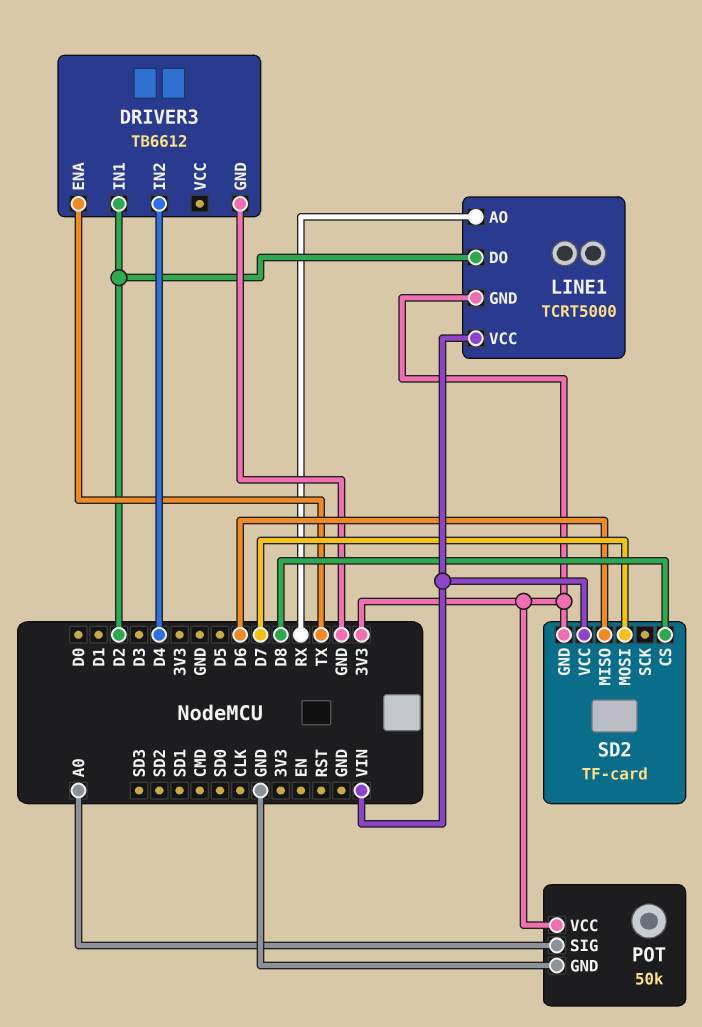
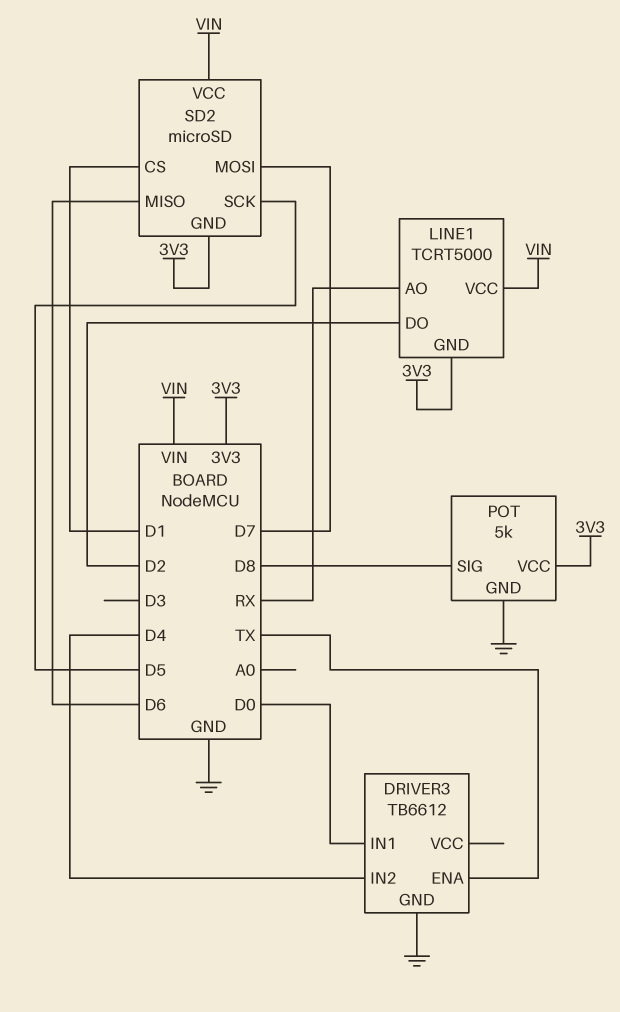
DRIVER3 pin IN1: D2 -> D0
POT: 50k -> 5k
POT pin SIG: A0 -> D8
SD2: TF-card -> microSD
SD2 pin CS: D8 -> D1
SD2 pin SCK: none -> D5

